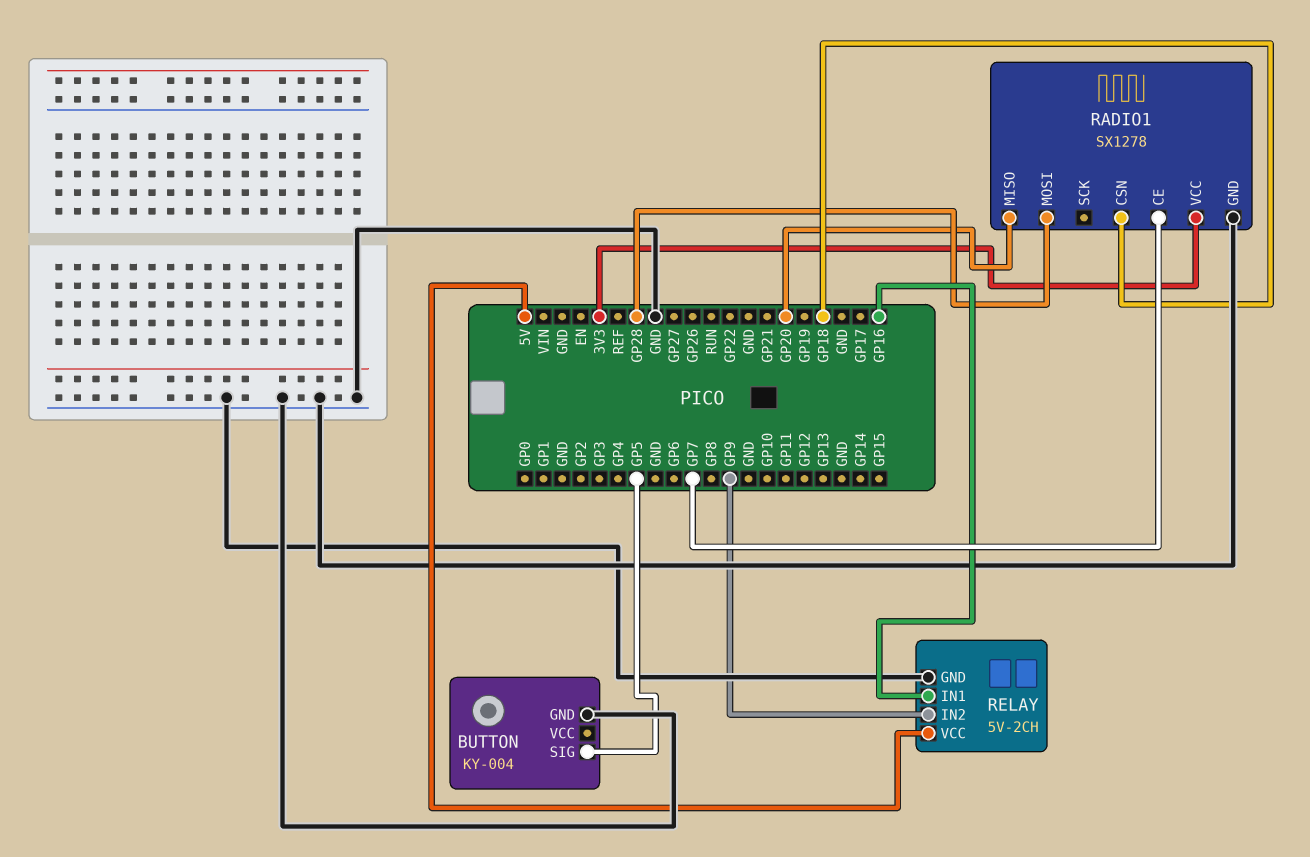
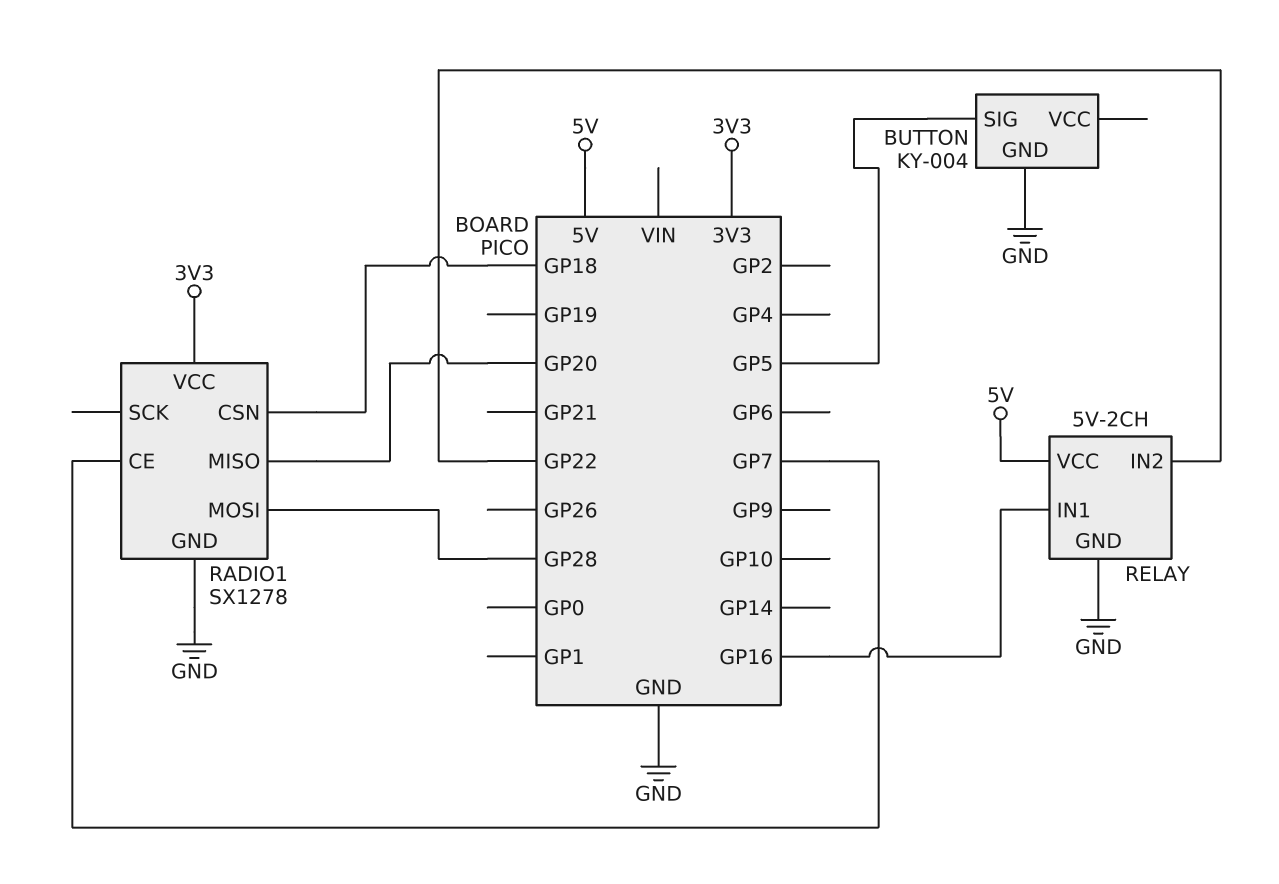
RELAY pin IN2: GP9 -> GP22

